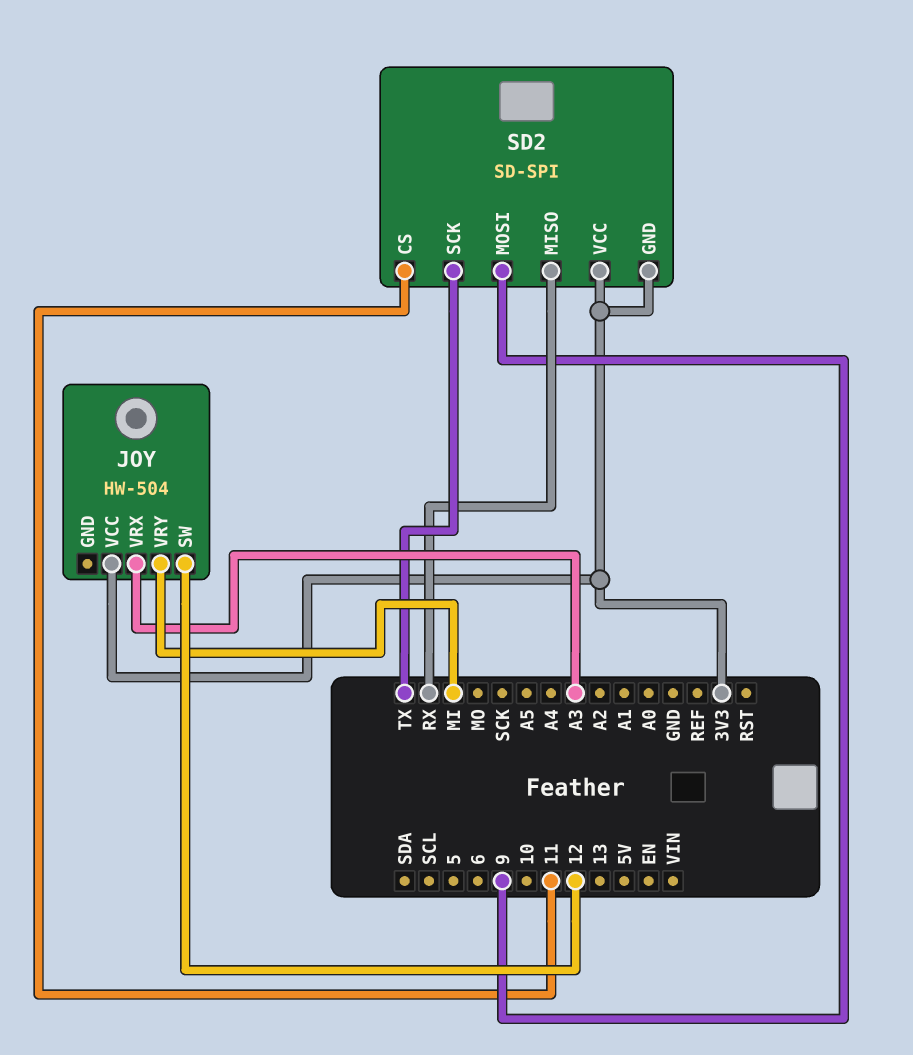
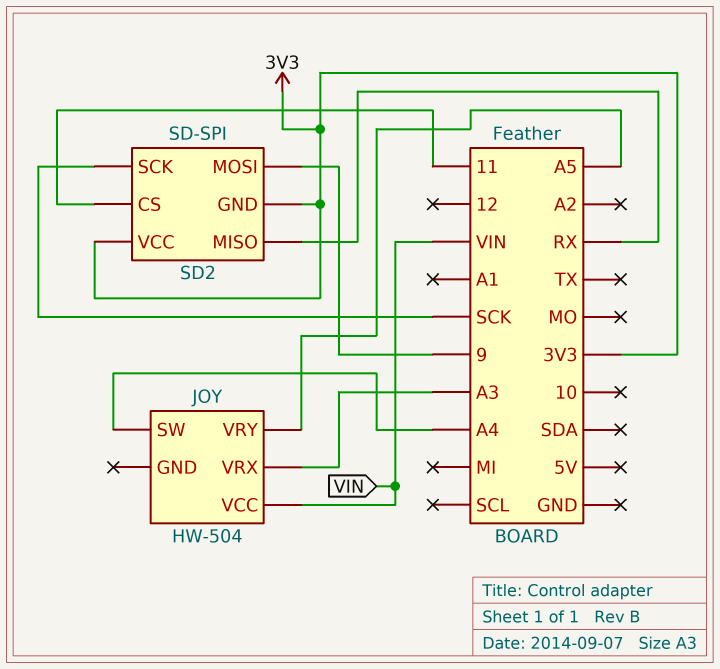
JOY pin SW: 12 -> A4
JOY pin VCC: 3V3 -> VIN
JOY pin VRY: MI -> A5
SD2 pin SCK: TX -> SCK

